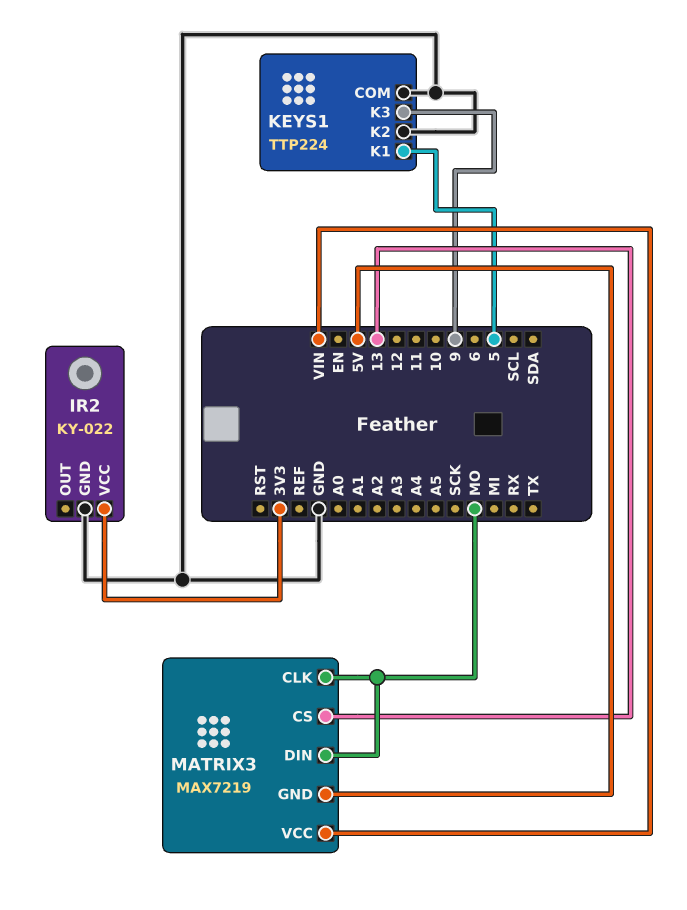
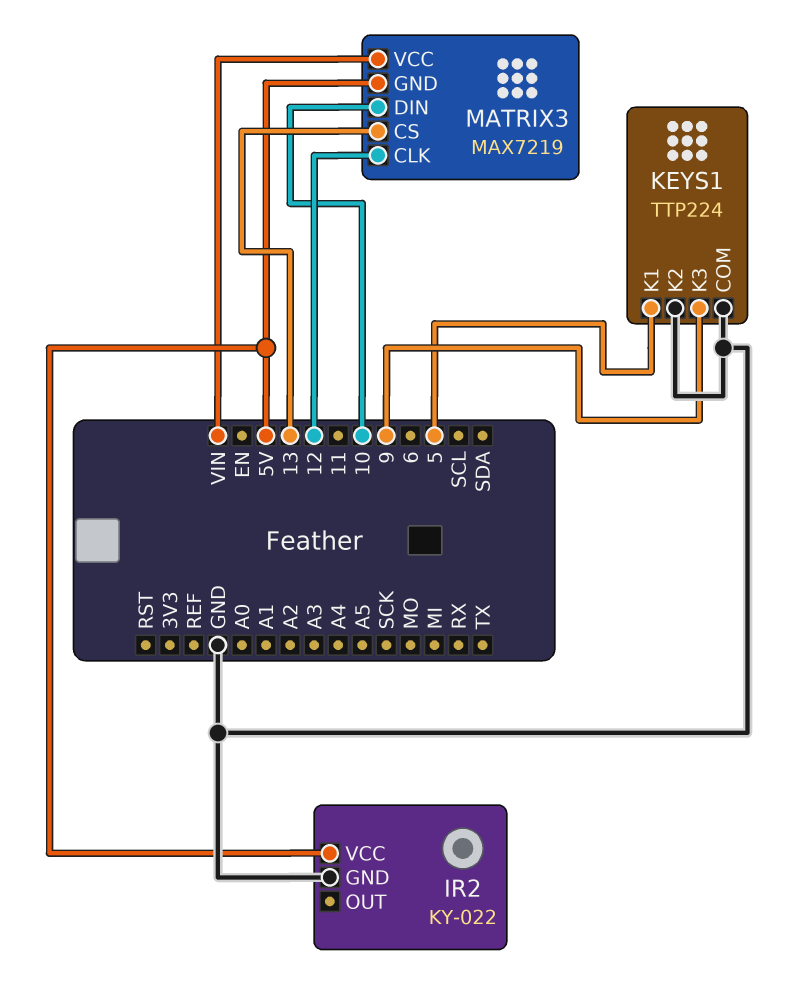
IR2 pin VCC: 3V3 -> 5V
MATRIX3 pin CLK: MO -> 12
MATRIX3 pin DIN: MO -> 10

